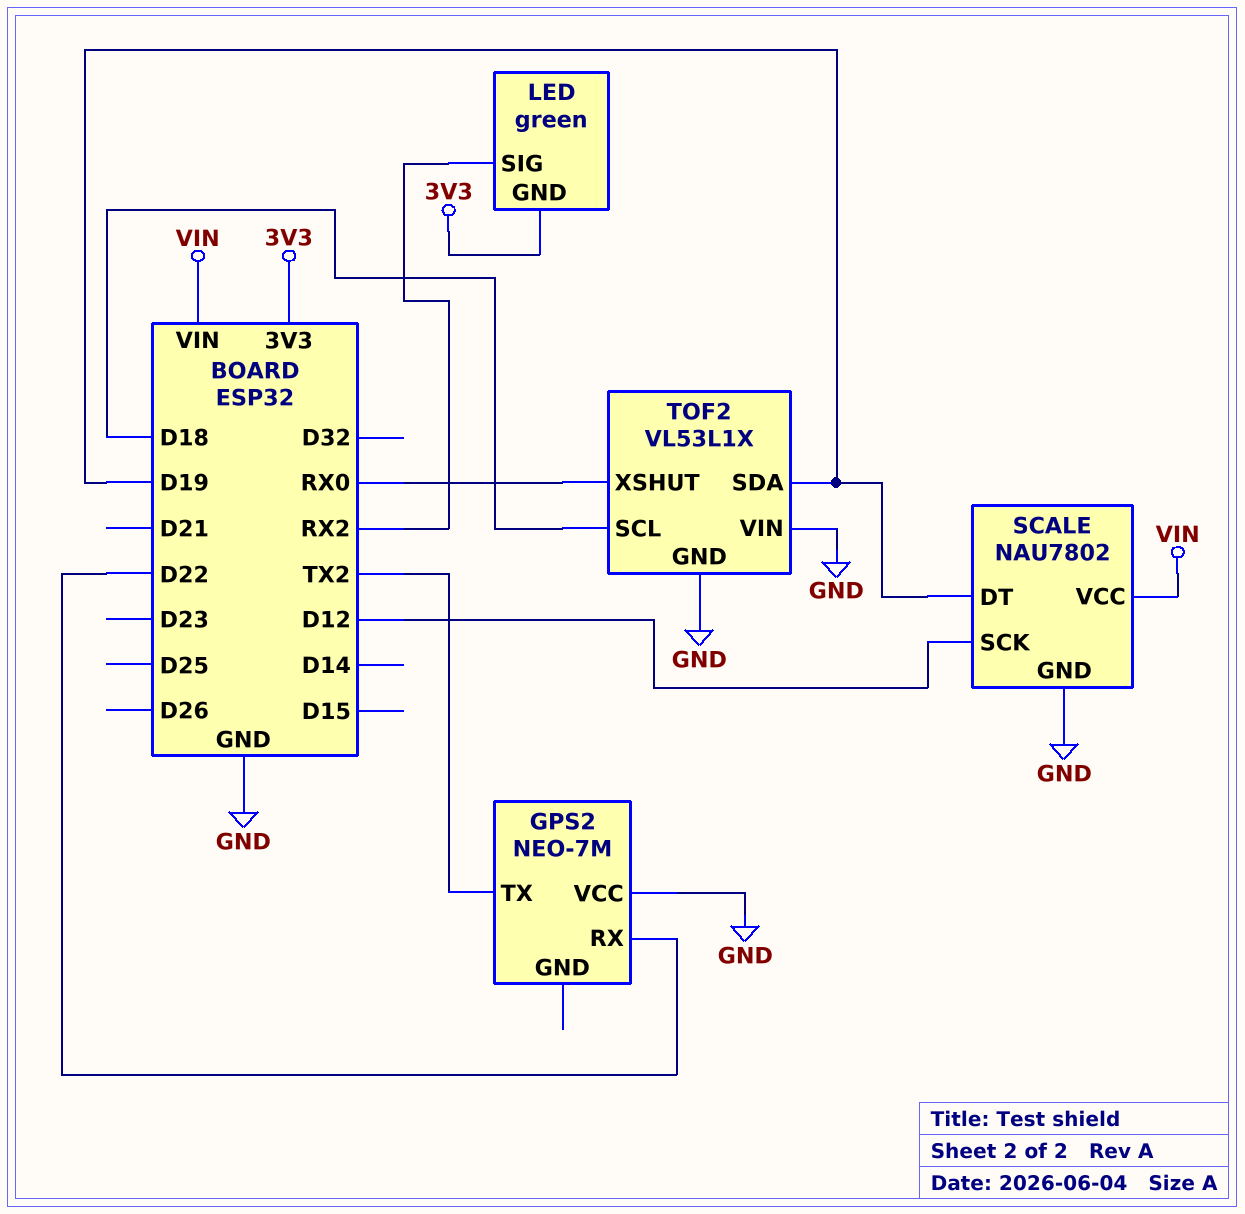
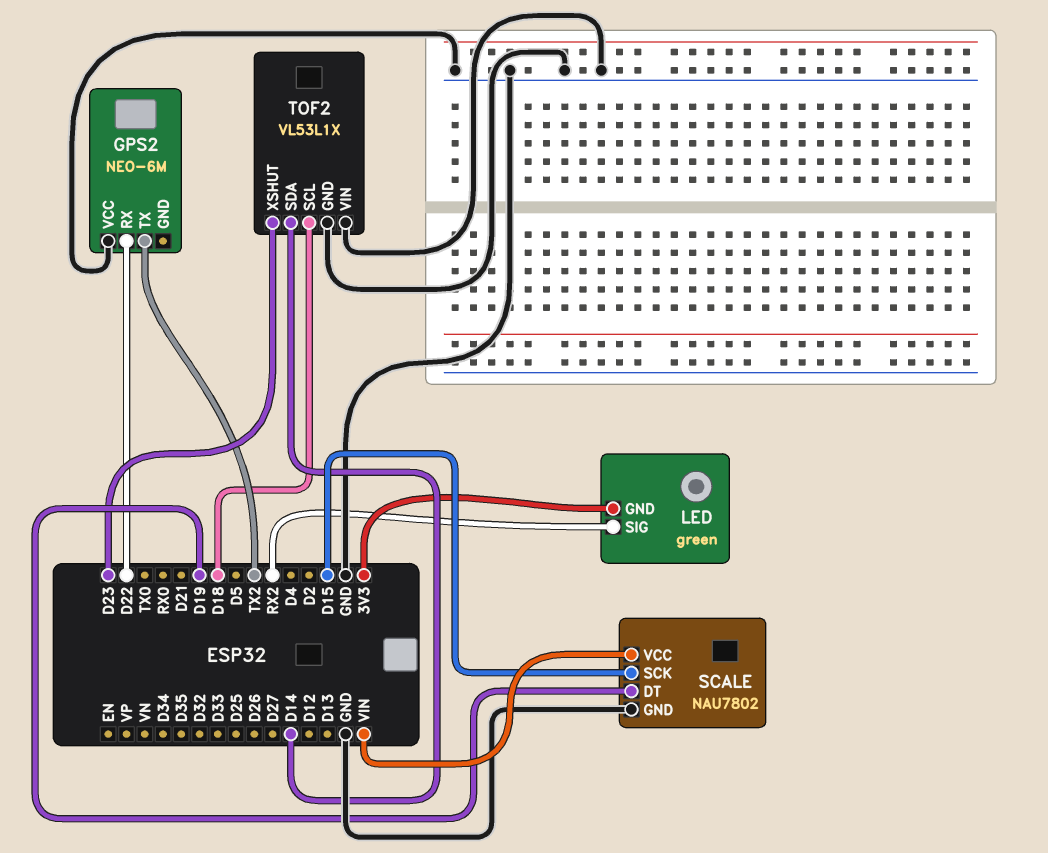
GPS2: NEO-7M -> NEO-6M
SCALE pin SCK: D12 -> D15
TOF2 pin SDA: D19 -> D14
TOF2 pin XSHUT: RX0 -> D23

